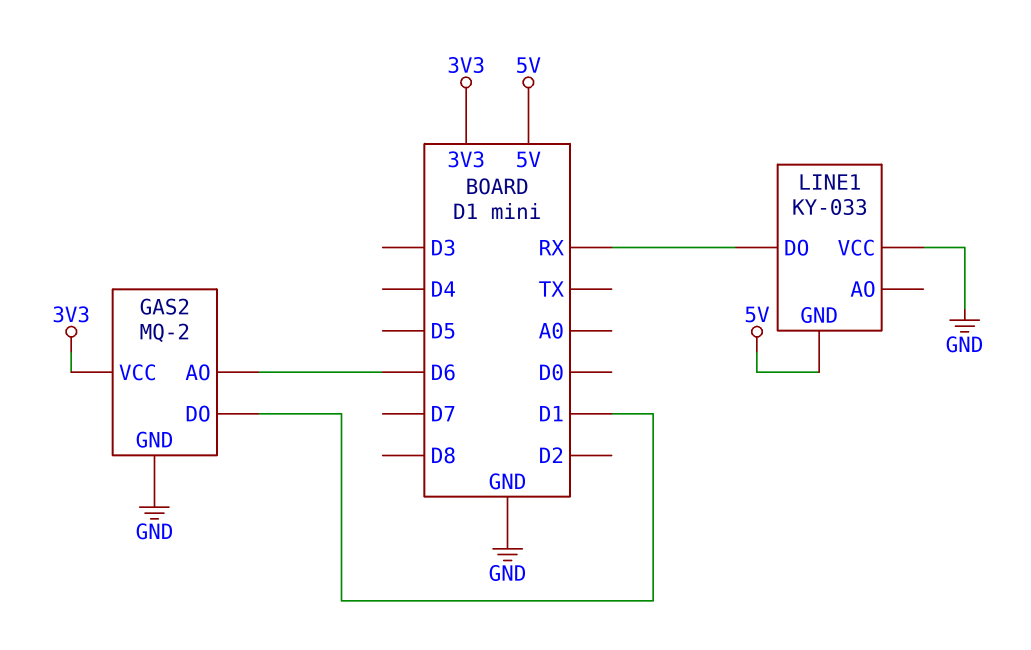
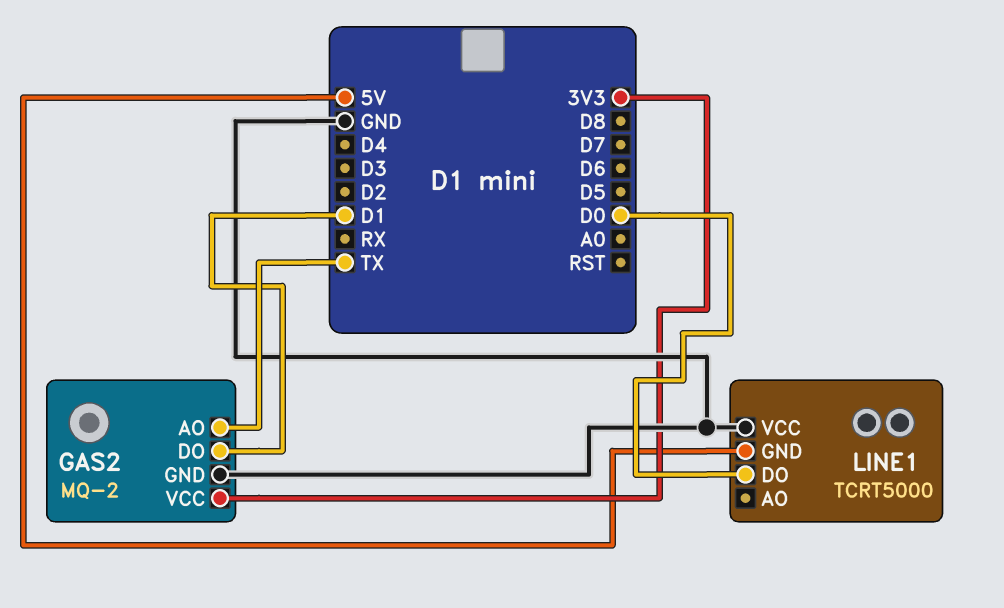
GAS2 pin AO: D6 -> TX
LINE1: KY-033 -> TCRT5000
LINE1 pin DO: RX -> D0

